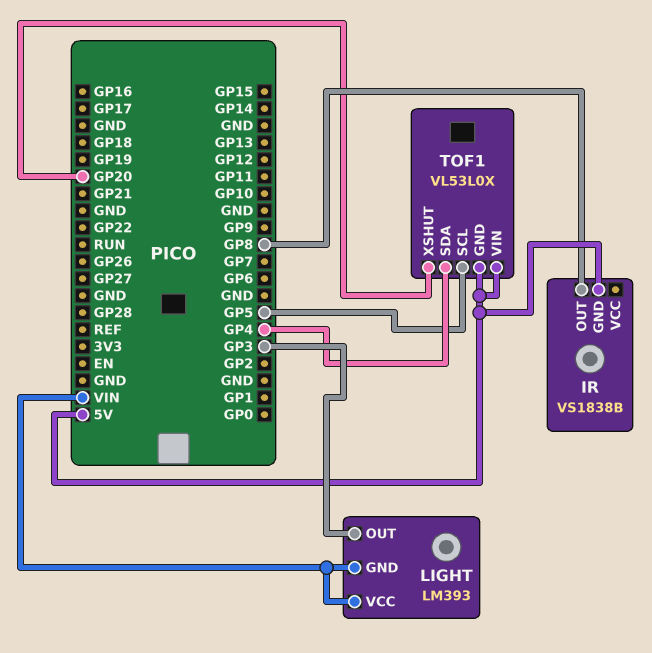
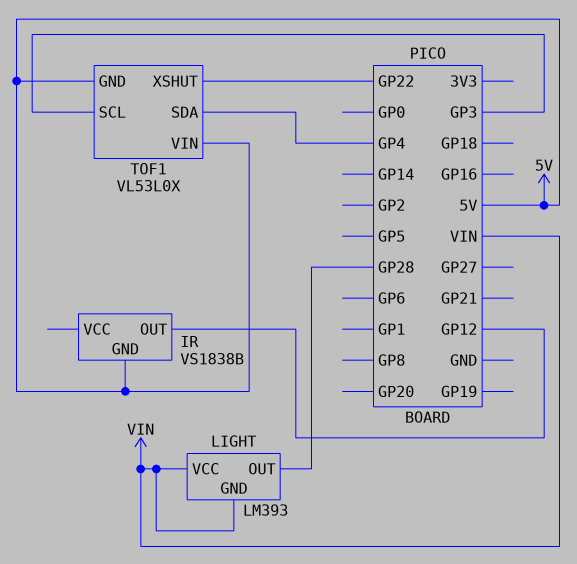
IR pin OUT: GP8 -> GP12
LIGHT pin OUT: GP3 -> GP28
TOF1 pin SCL: GP5 -> GP3
TOF1 pin XSHUT: GP20 -> GP22

